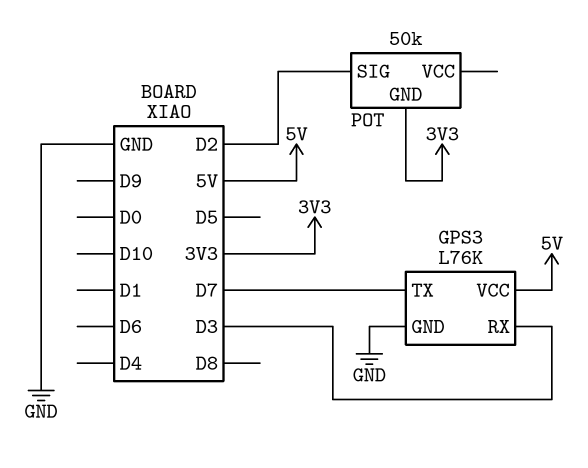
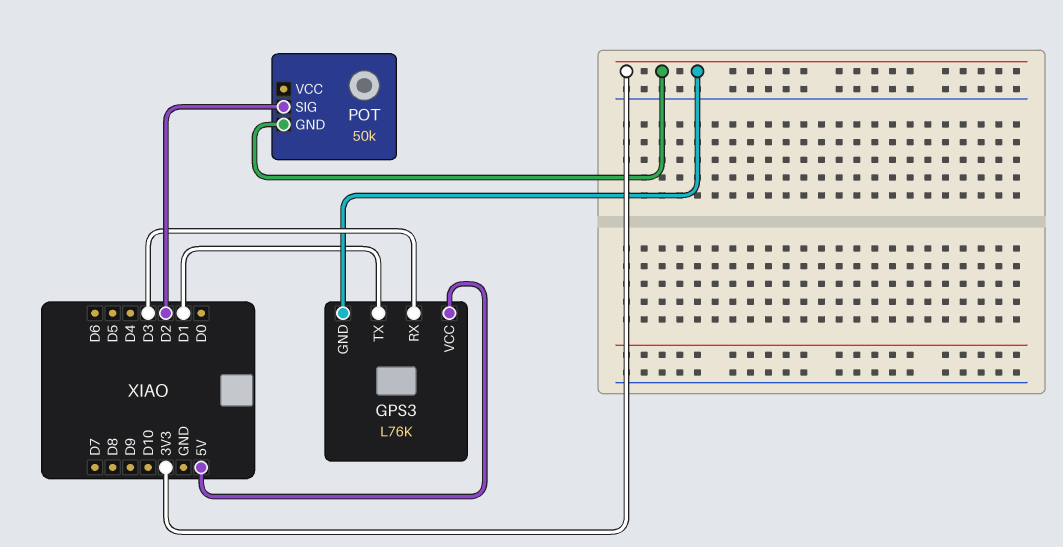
GPS3 pin GND: GND -> 3V3
GPS3 pin TX: D7 -> D1

